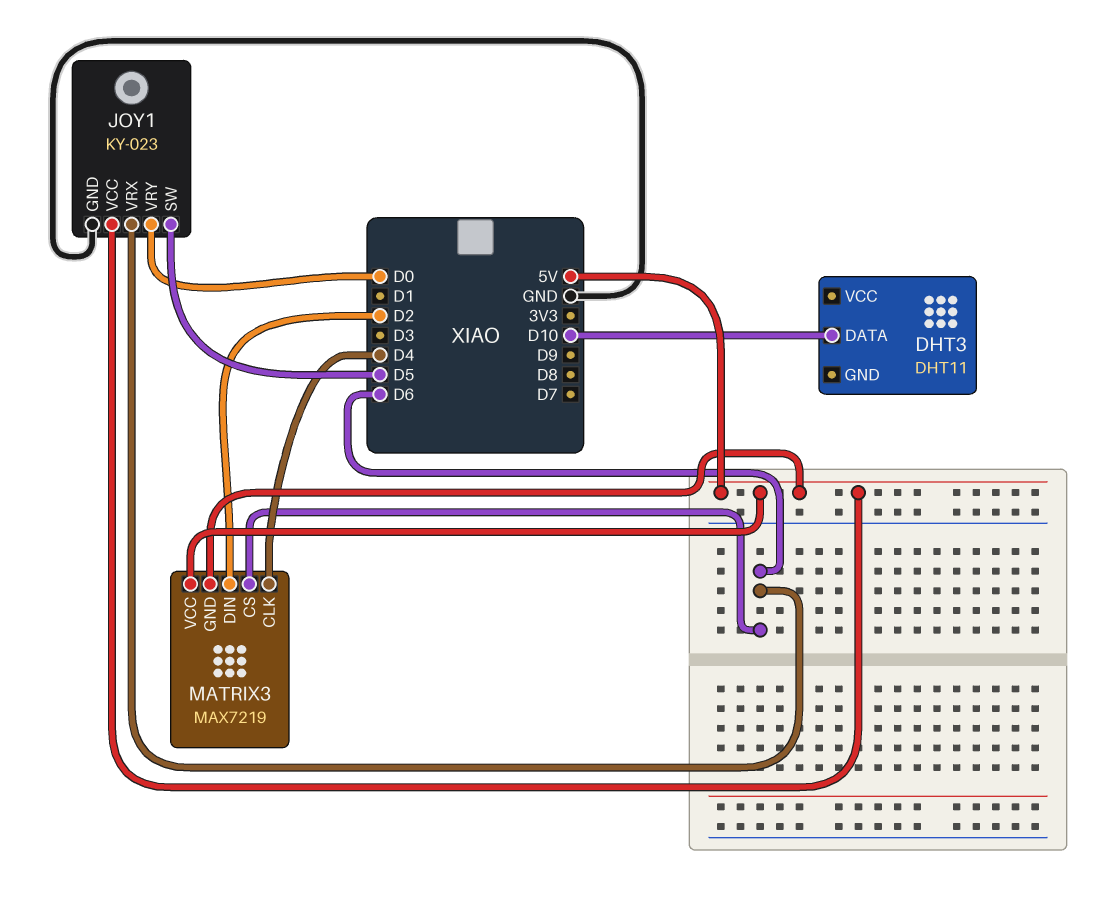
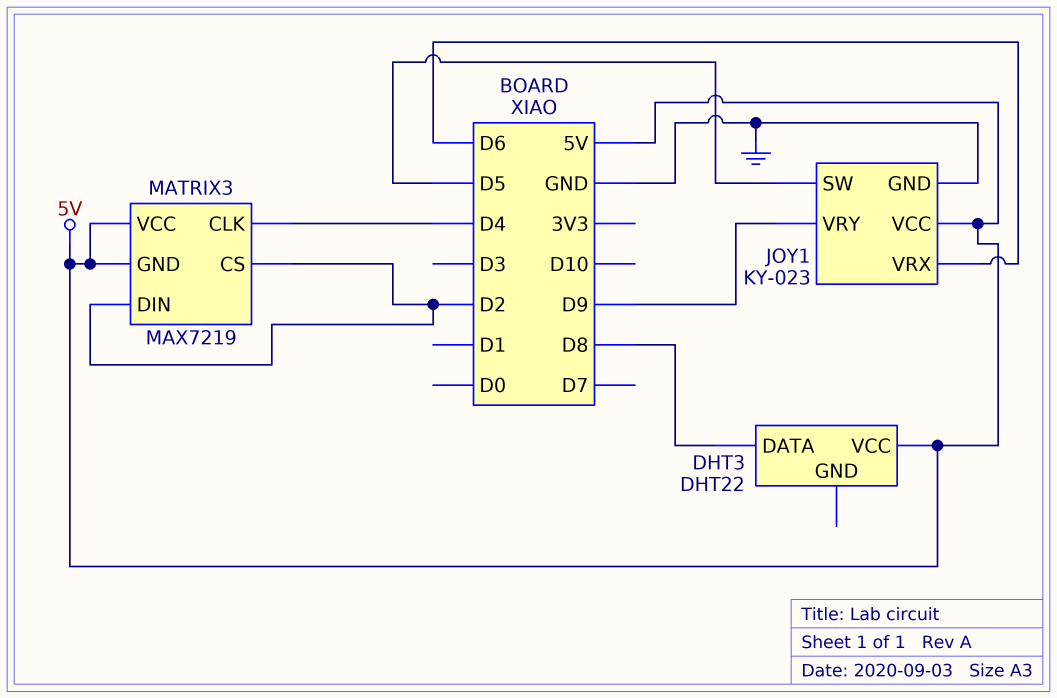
DHT3: DHT11 -> DHT22
DHT3 pin DATA: D10 -> D8
DHT3 pin VCC: none -> 5V
JOY1 pin VRY: D0 -> D9
MATRIX3 pin CS: D6 -> D2

